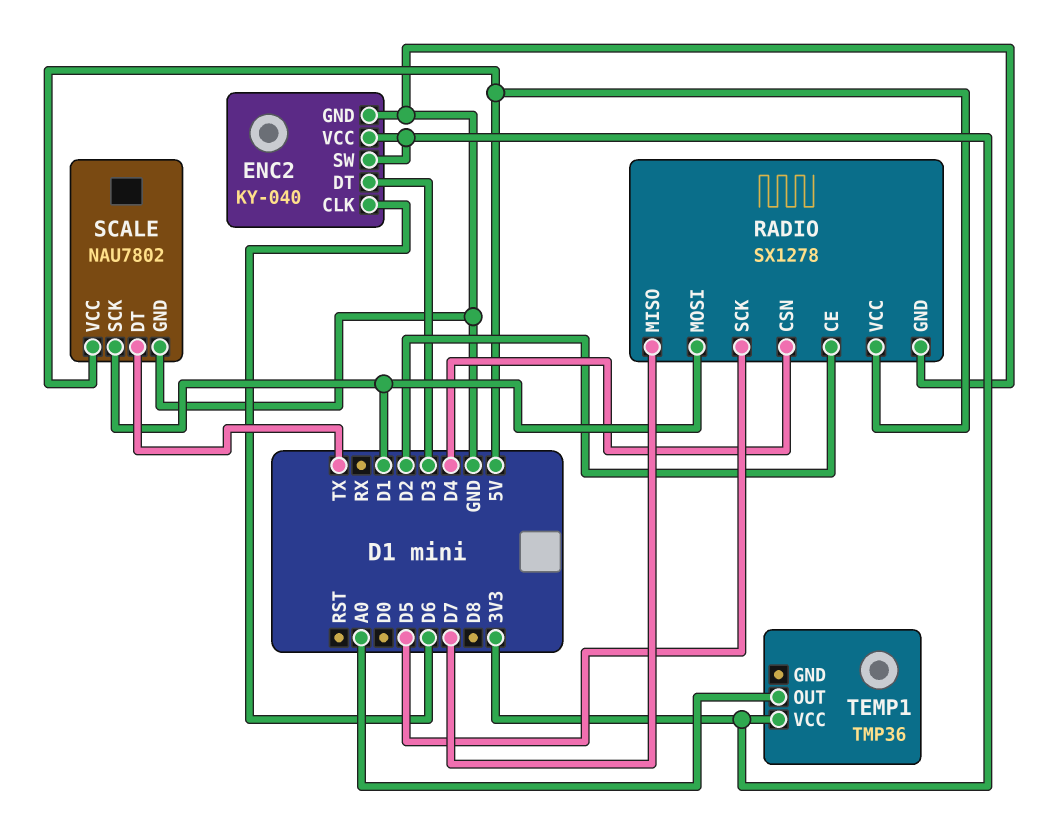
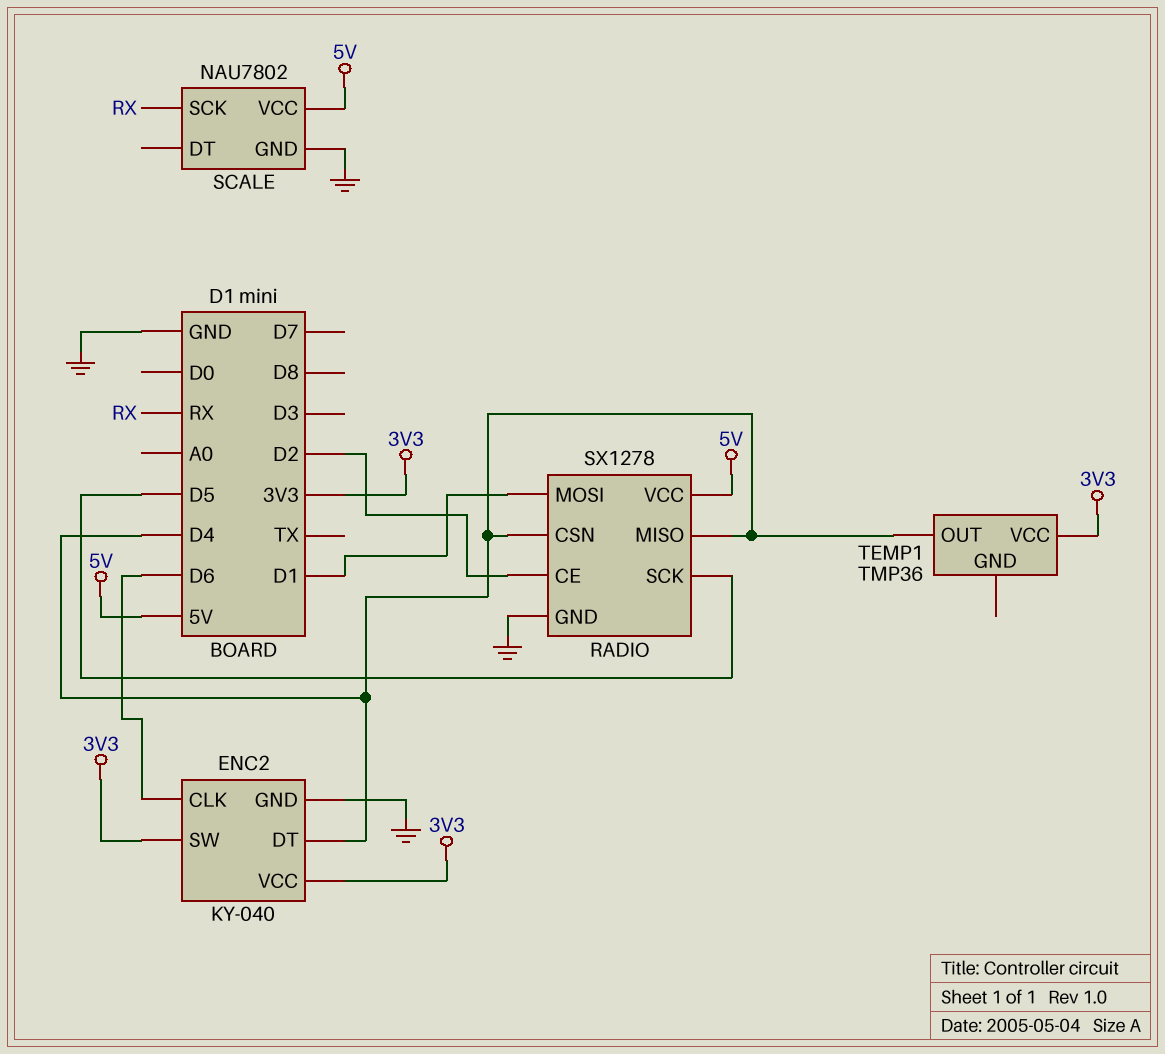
ENC2 pin DT: D3 -> D4
RADIO pin MISO: D7 -> D4
SCALE pin DT: TX -> none
SCALE pin SCK: D1 -> RX
TEMP1 pin OUT: A0 -> D4

